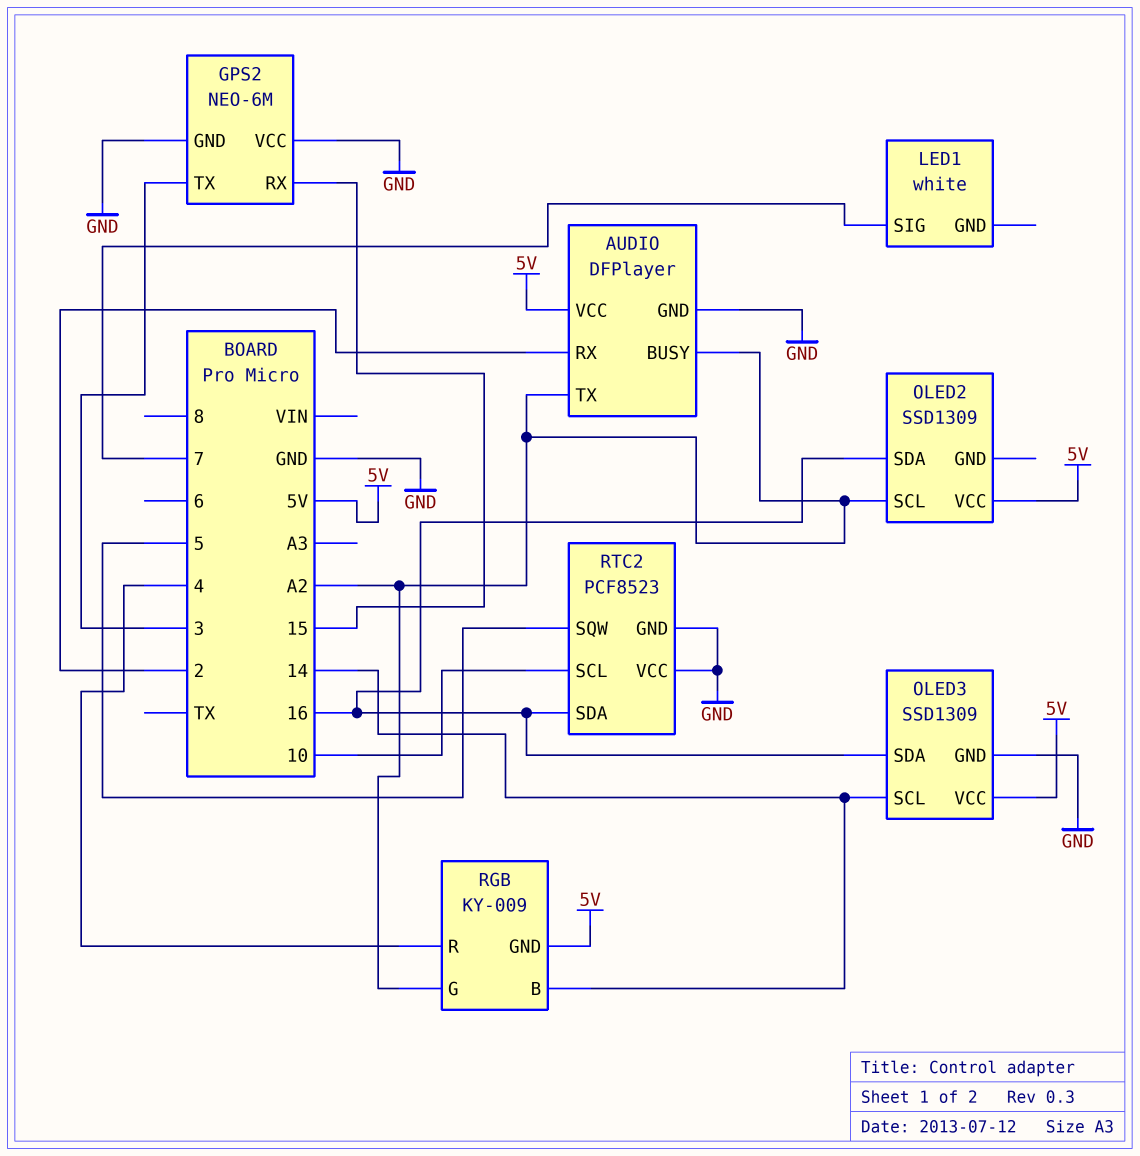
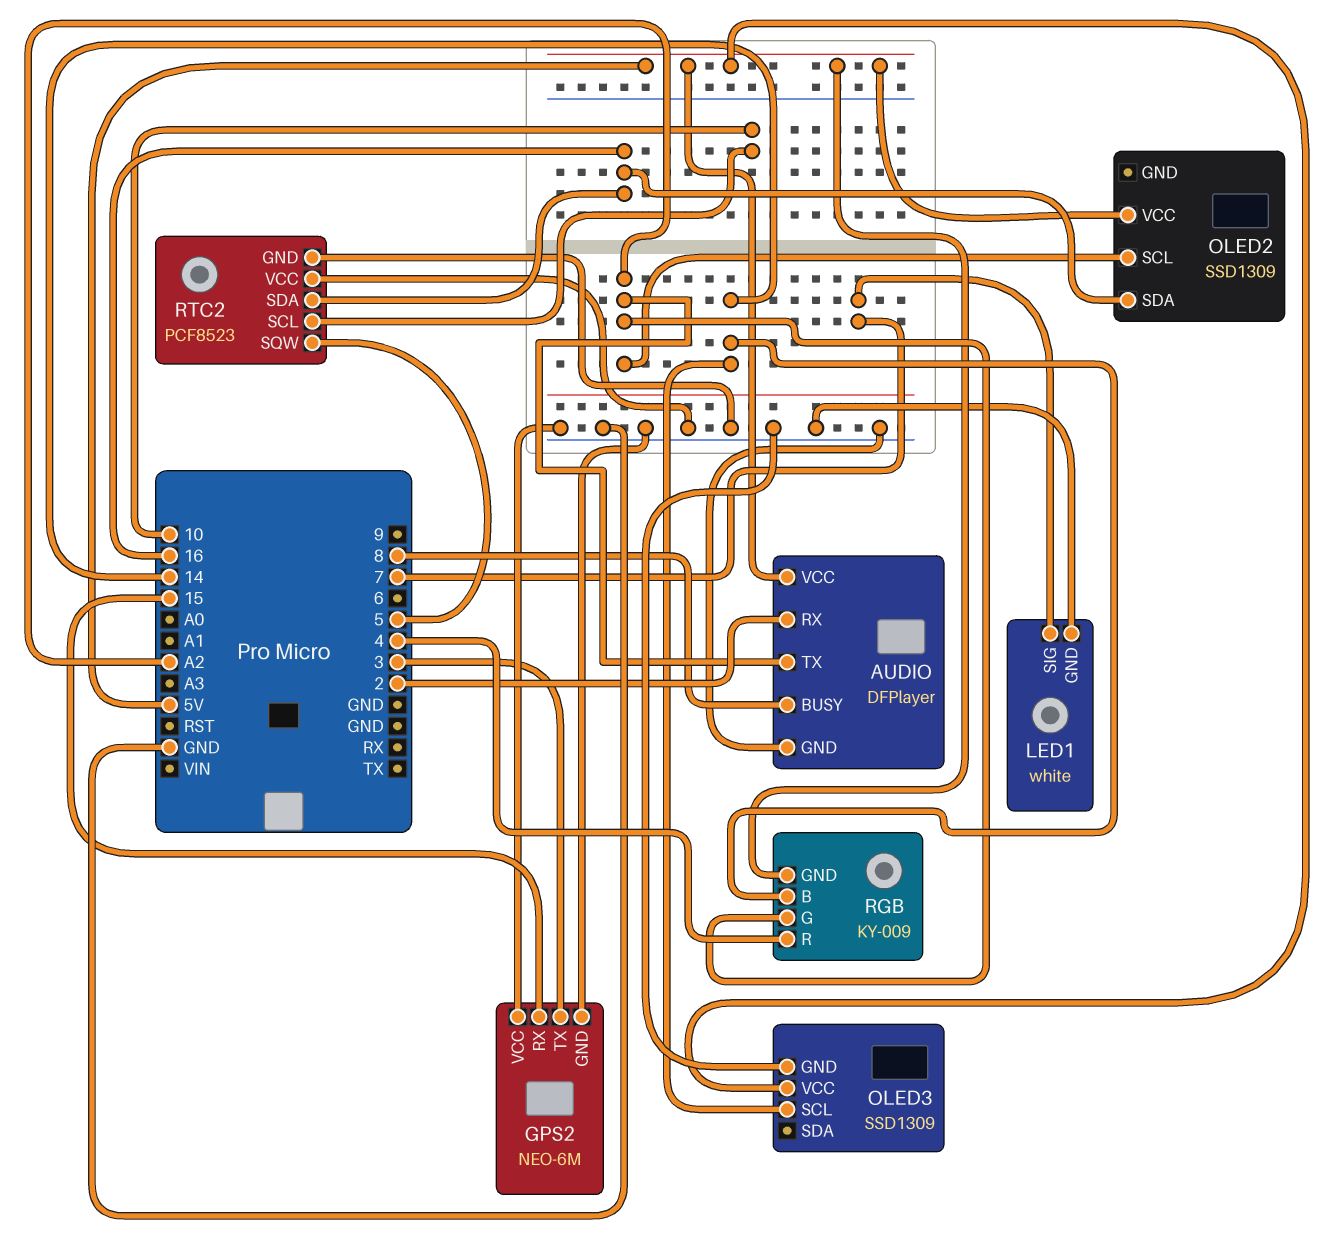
AUDIO pin BUSY: A2 -> 8
LED1 pin GND: none -> GND
OLED3 pin SDA: 16 -> none

